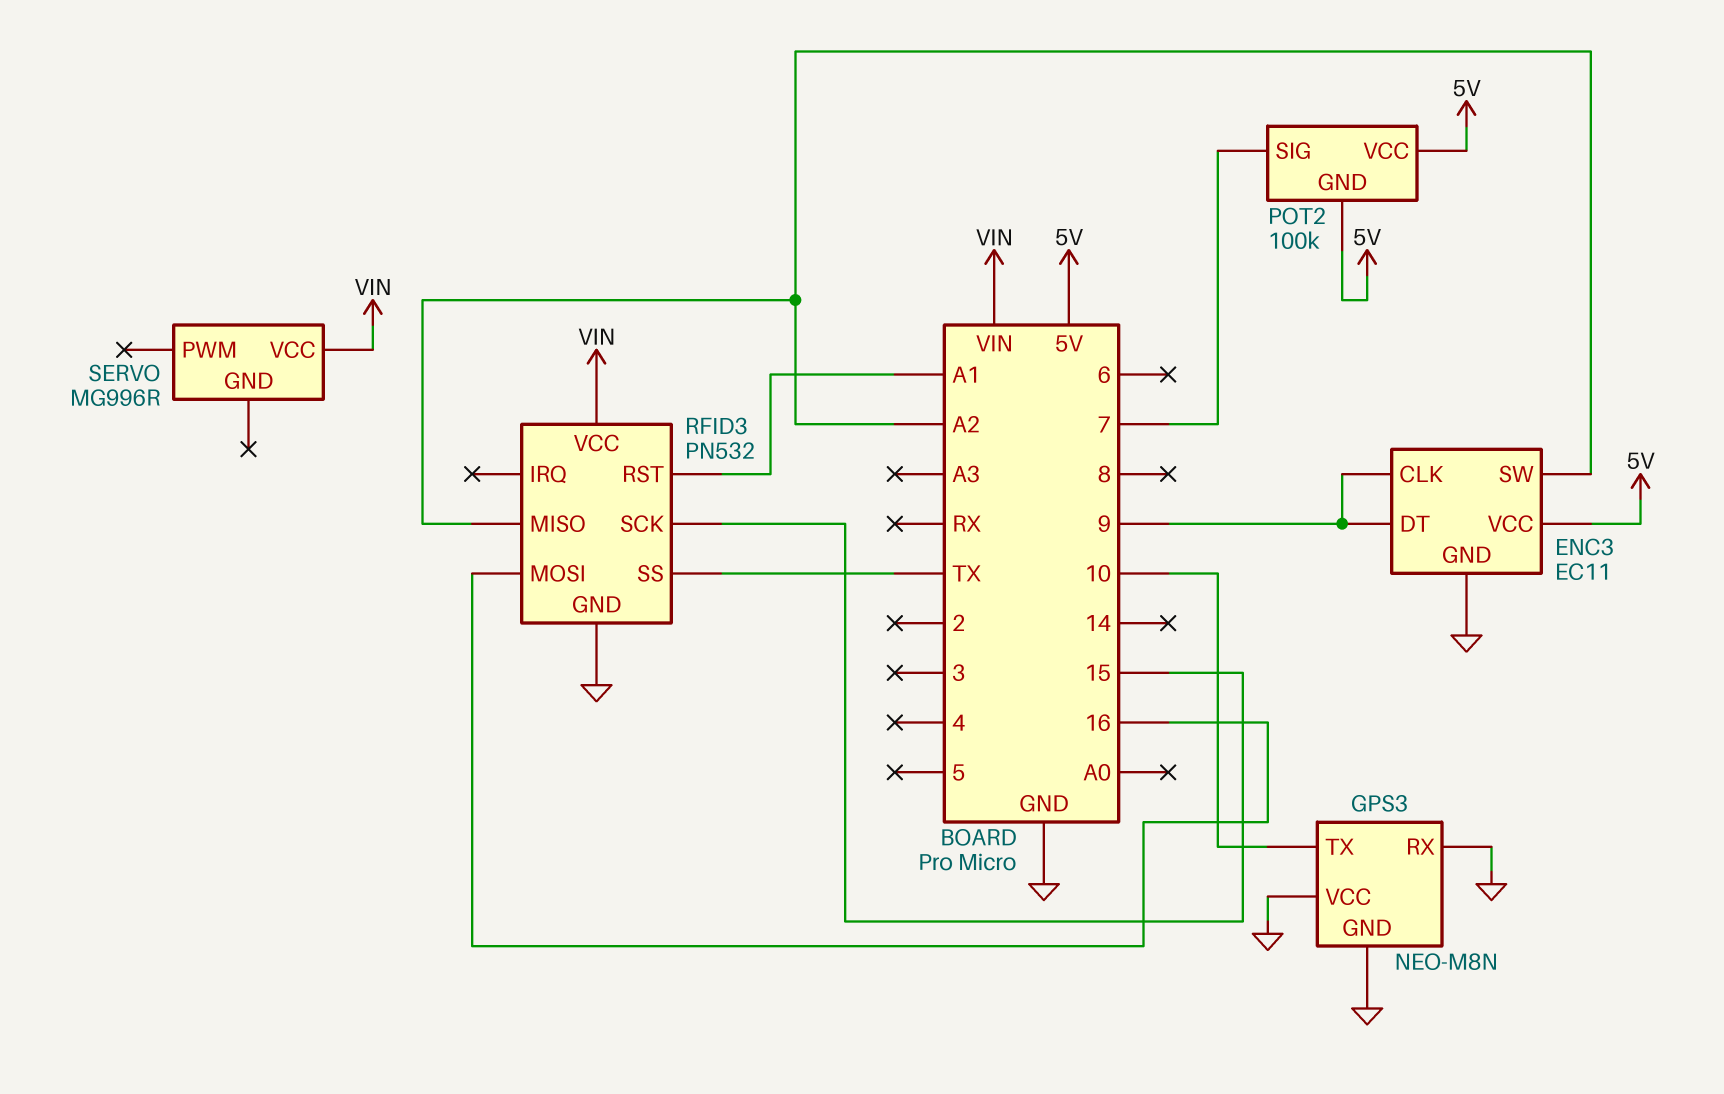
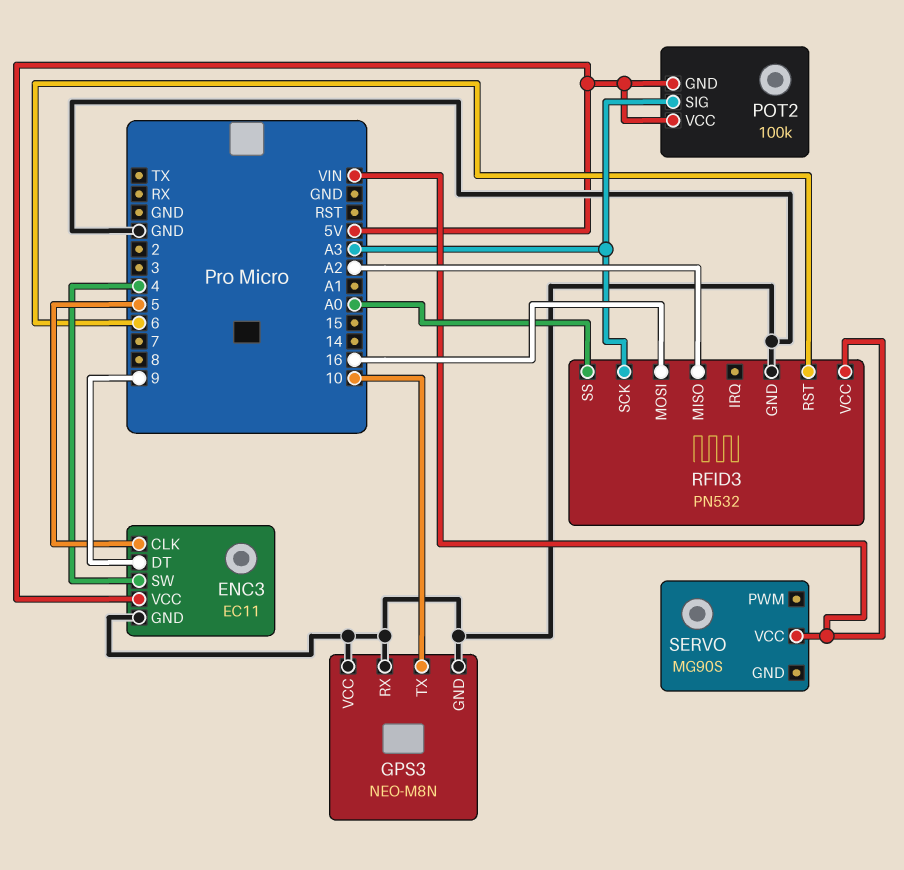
ENC3 pin CLK: 9 -> 5
ENC3 pin SW: A2 -> 4
POT2 pin SIG: 7 -> A3
RFID3 pin RST: A1 -> 6
RFID3 pin SCK: 15 -> A3
RFID3 pin SS: TX -> A0
SERVO: MG996R -> MG90S

